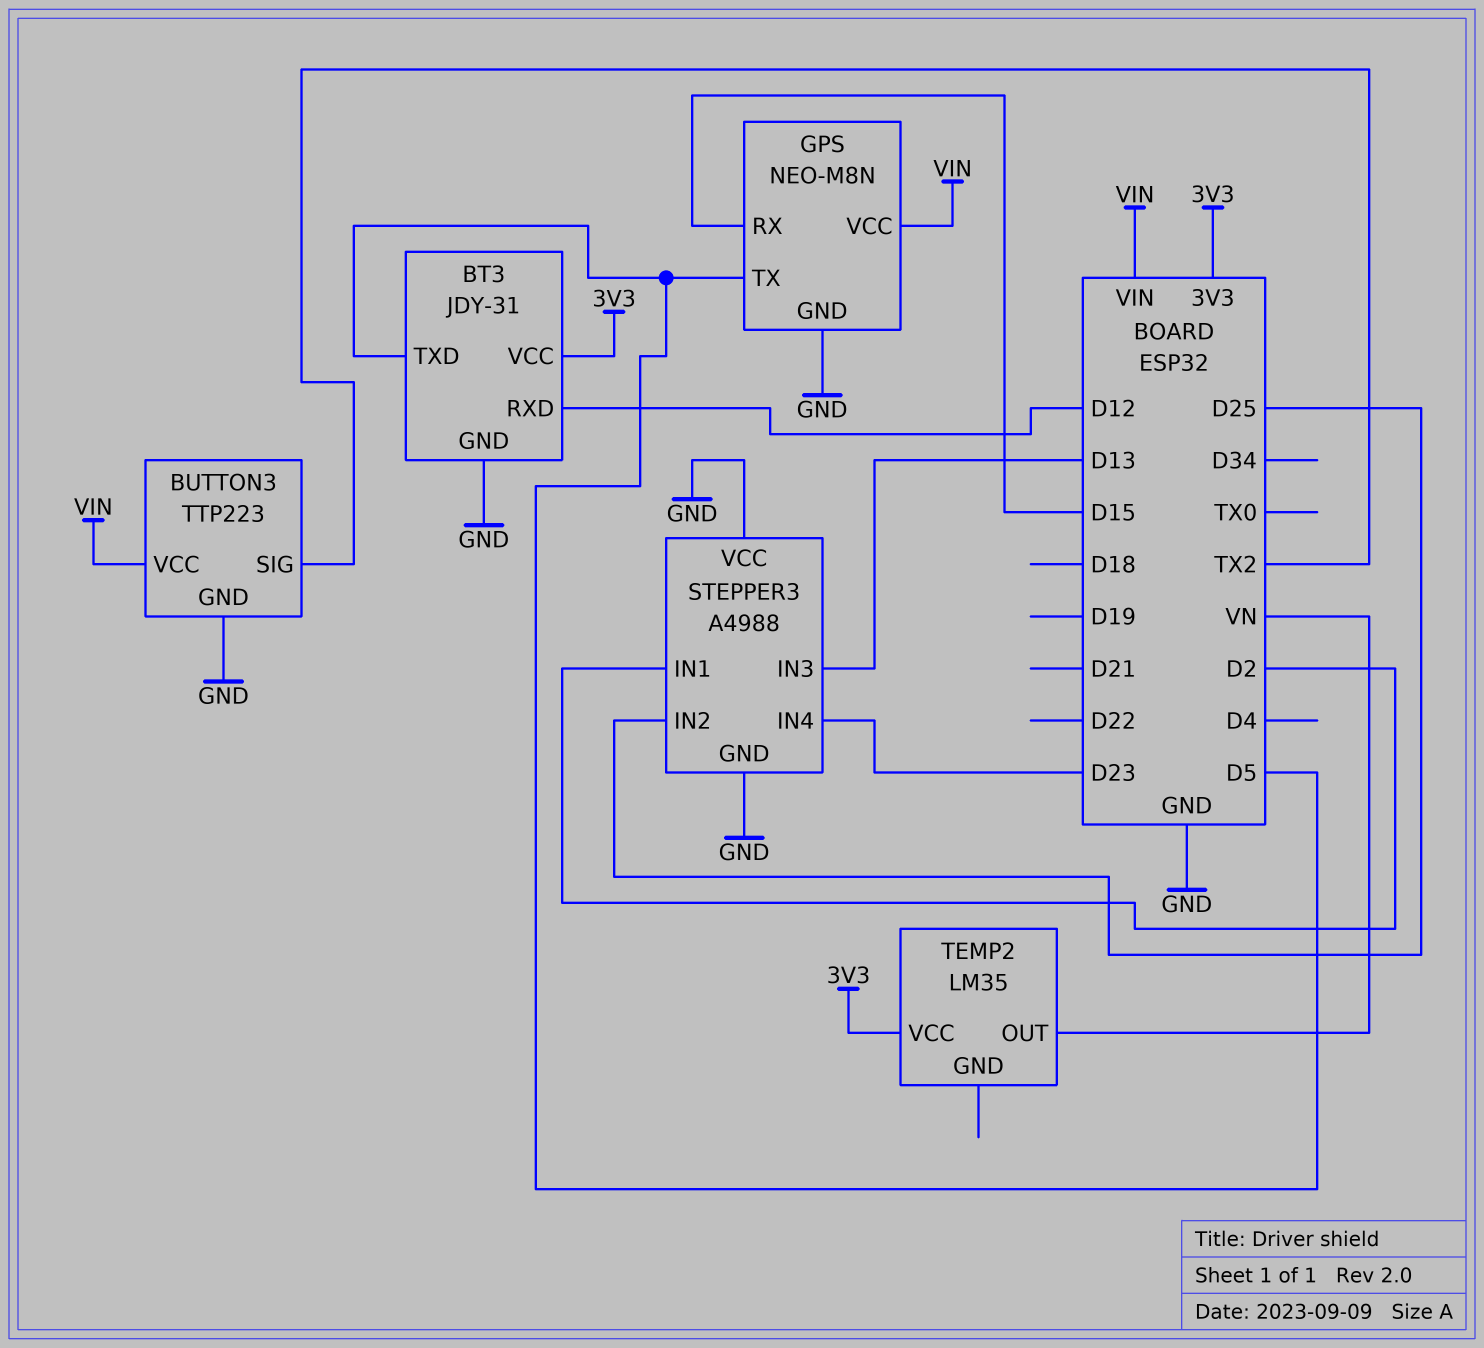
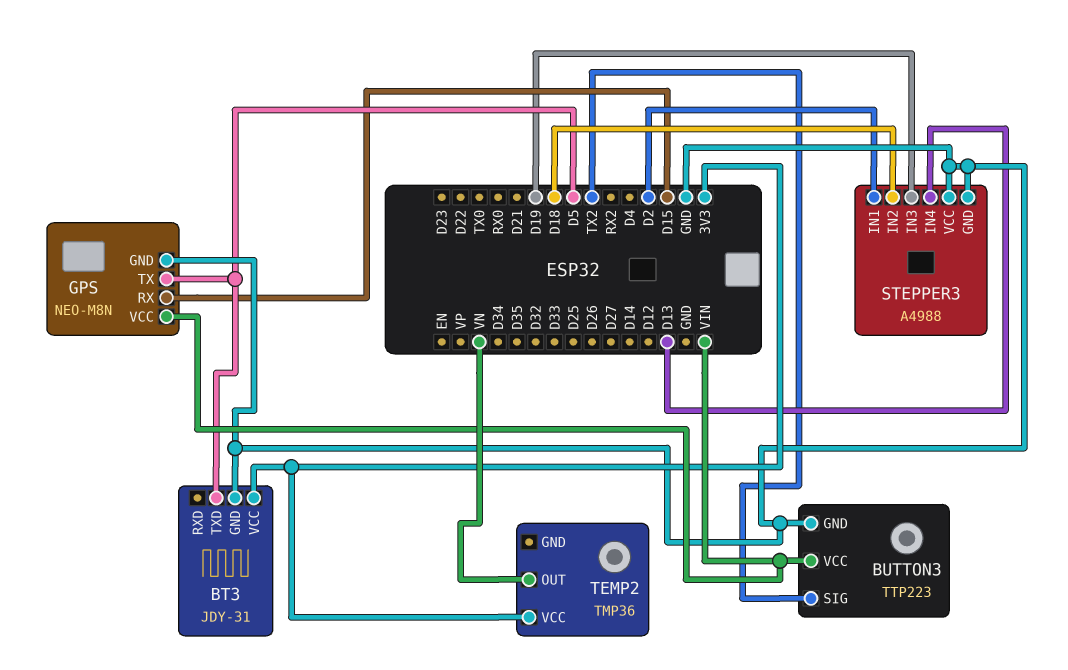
BT3 pin RXD: D12 -> none
STEPPER3 pin IN2: D25 -> D18
STEPPER3 pin IN3: D13 -> D19
STEPPER3 pin IN4: D23 -> D13
TEMP2: LM35 -> TMP36

